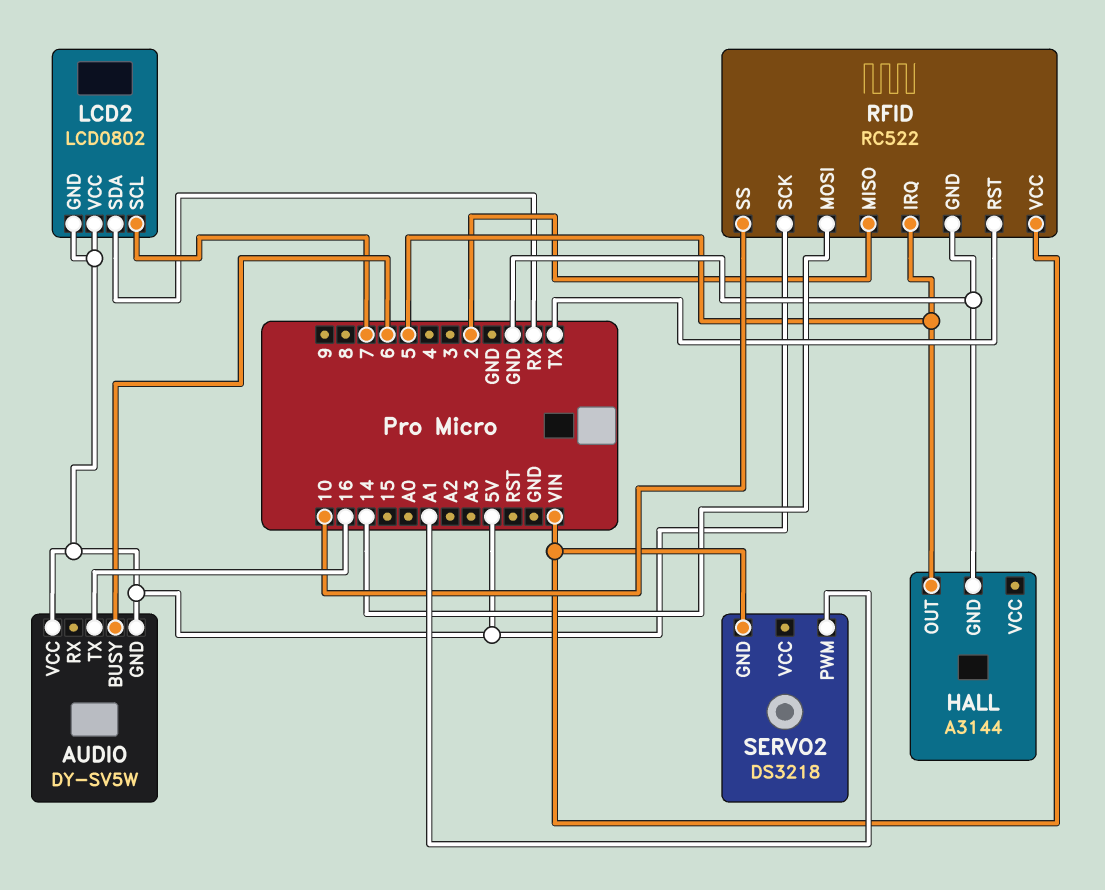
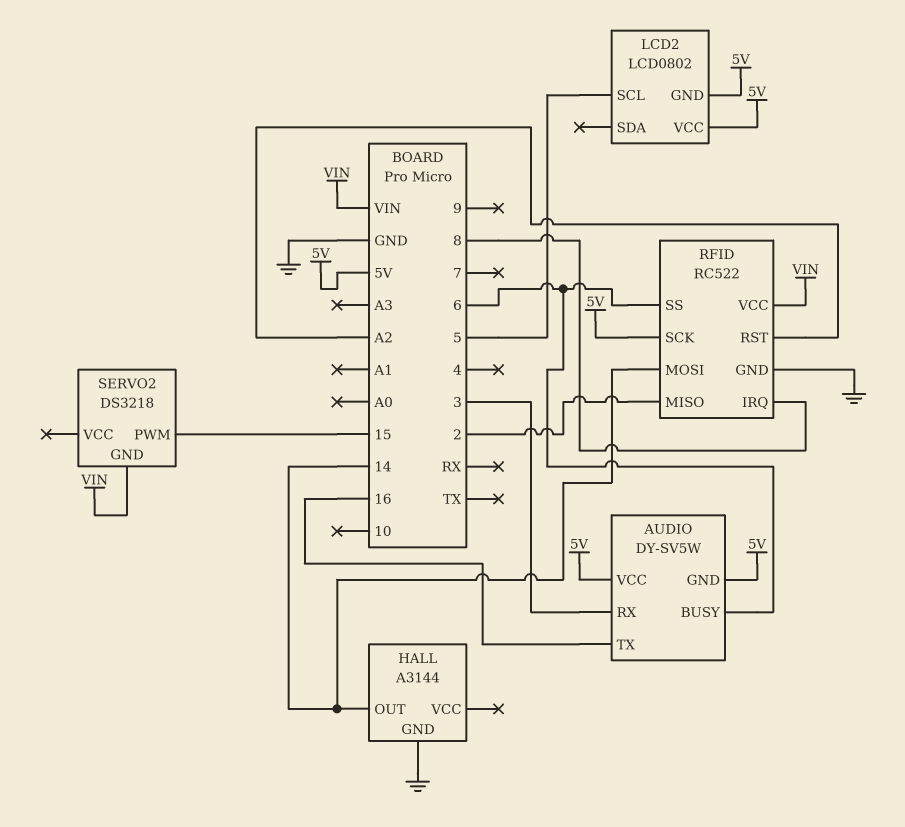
AUDIO pin RX: none -> 3
HALL pin OUT: 5 -> 14
LCD2 pin SCL: 7 -> 5
LCD2 pin SDA: RX -> none
RFID pin IRQ: 5 -> 8
RFID pin RST: TX -> A2
RFID pin SS: 10 -> 6
SERVO2 pin PWM: A1 -> 15

